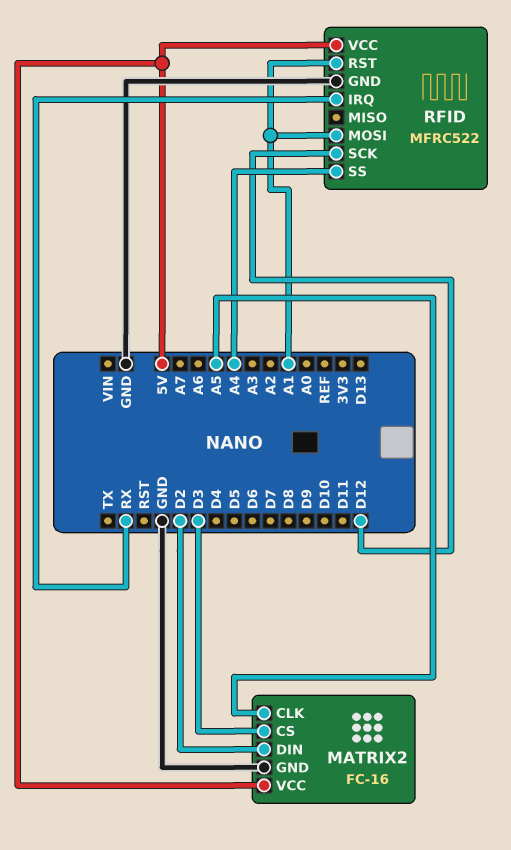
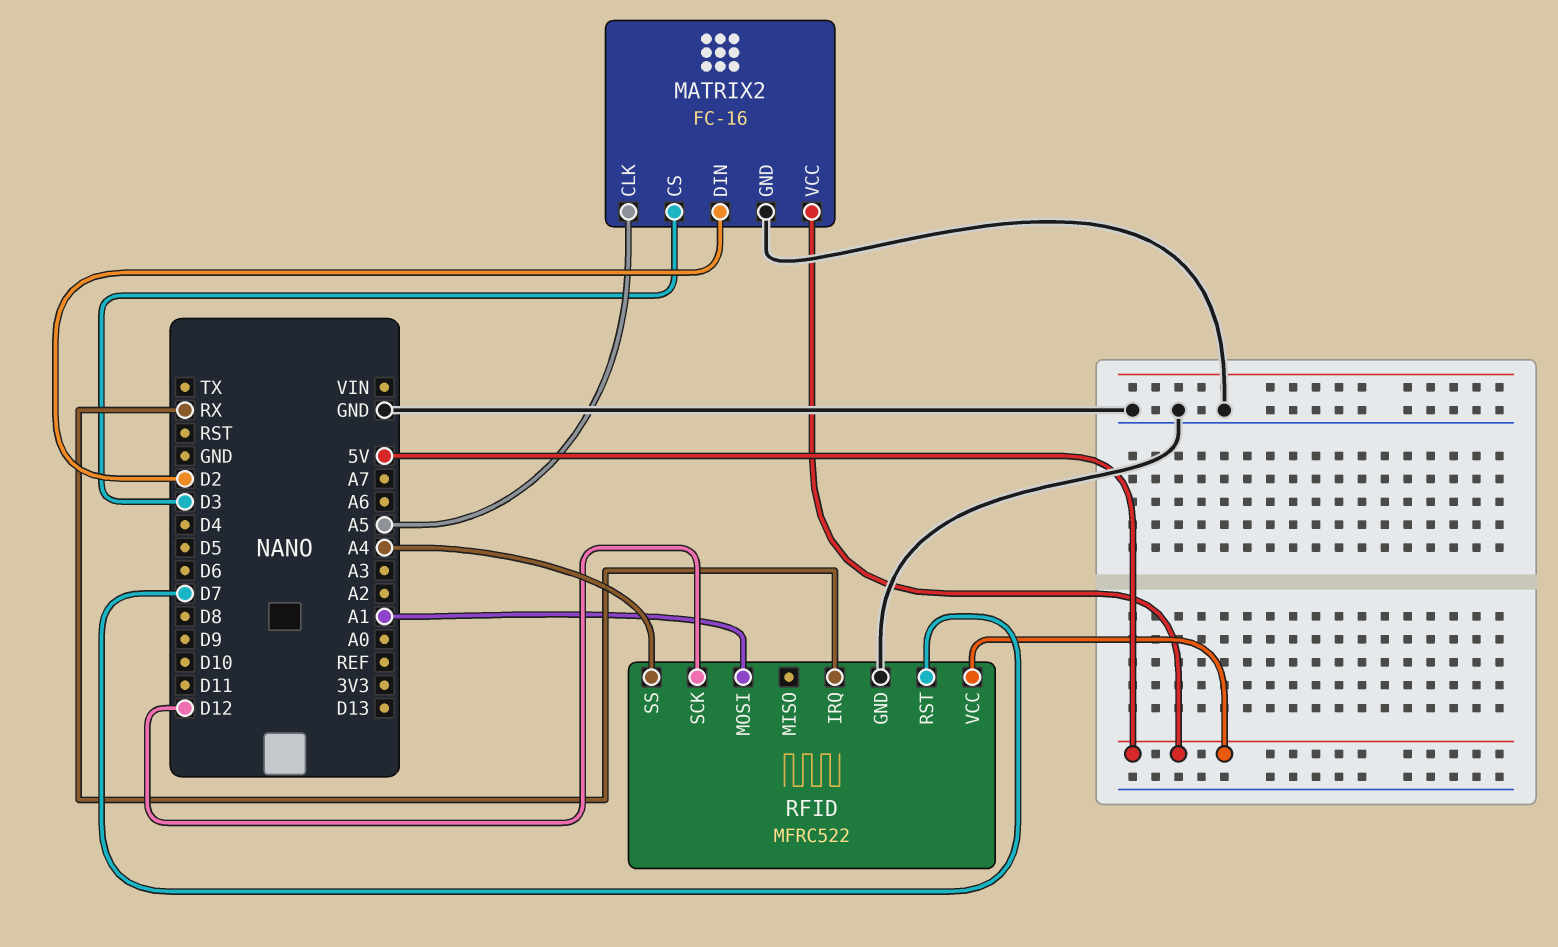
RFID pin RST: A1 -> D7

